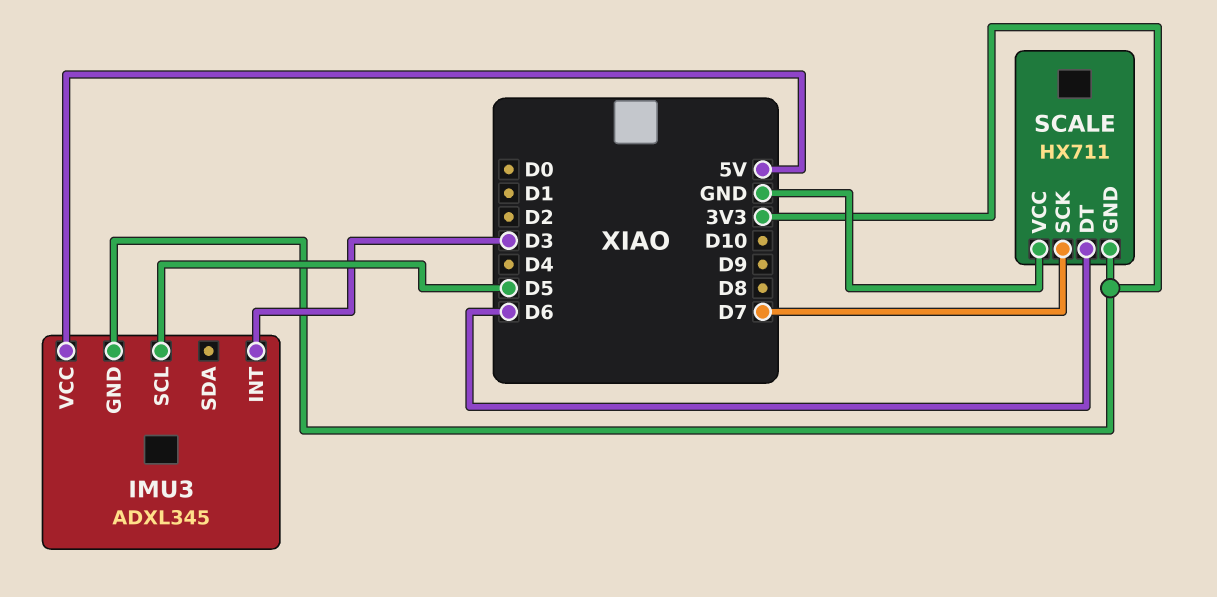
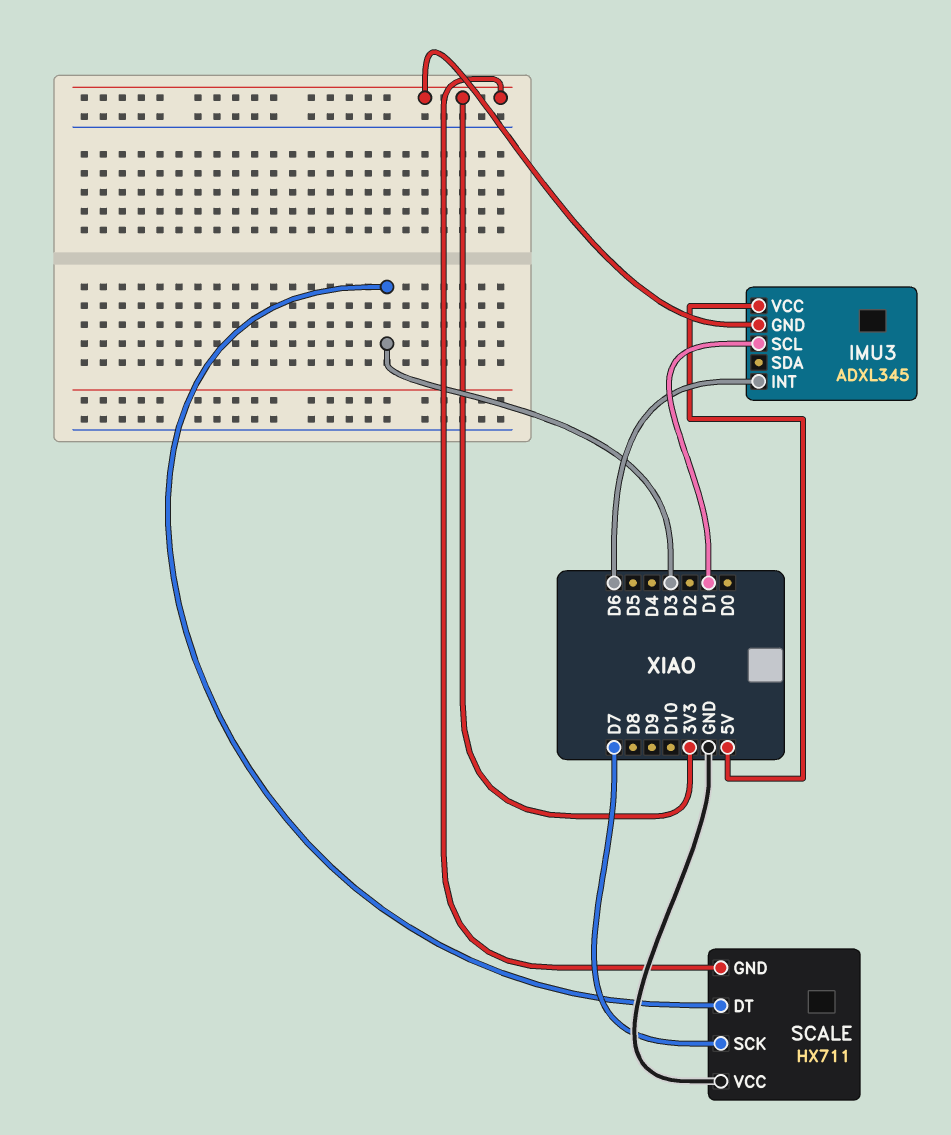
IMU3 pin INT: D3 -> D6
IMU3 pin SCL: D5 -> D1
SCALE pin DT: D6 -> D3

